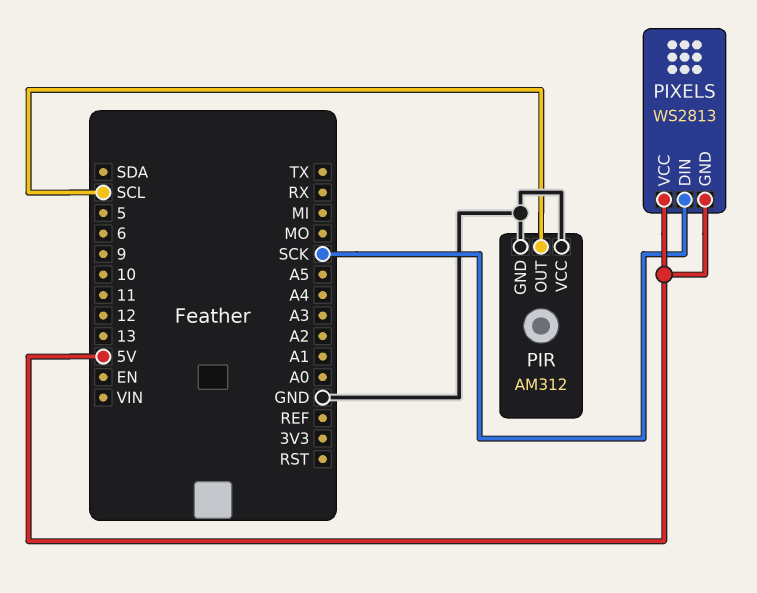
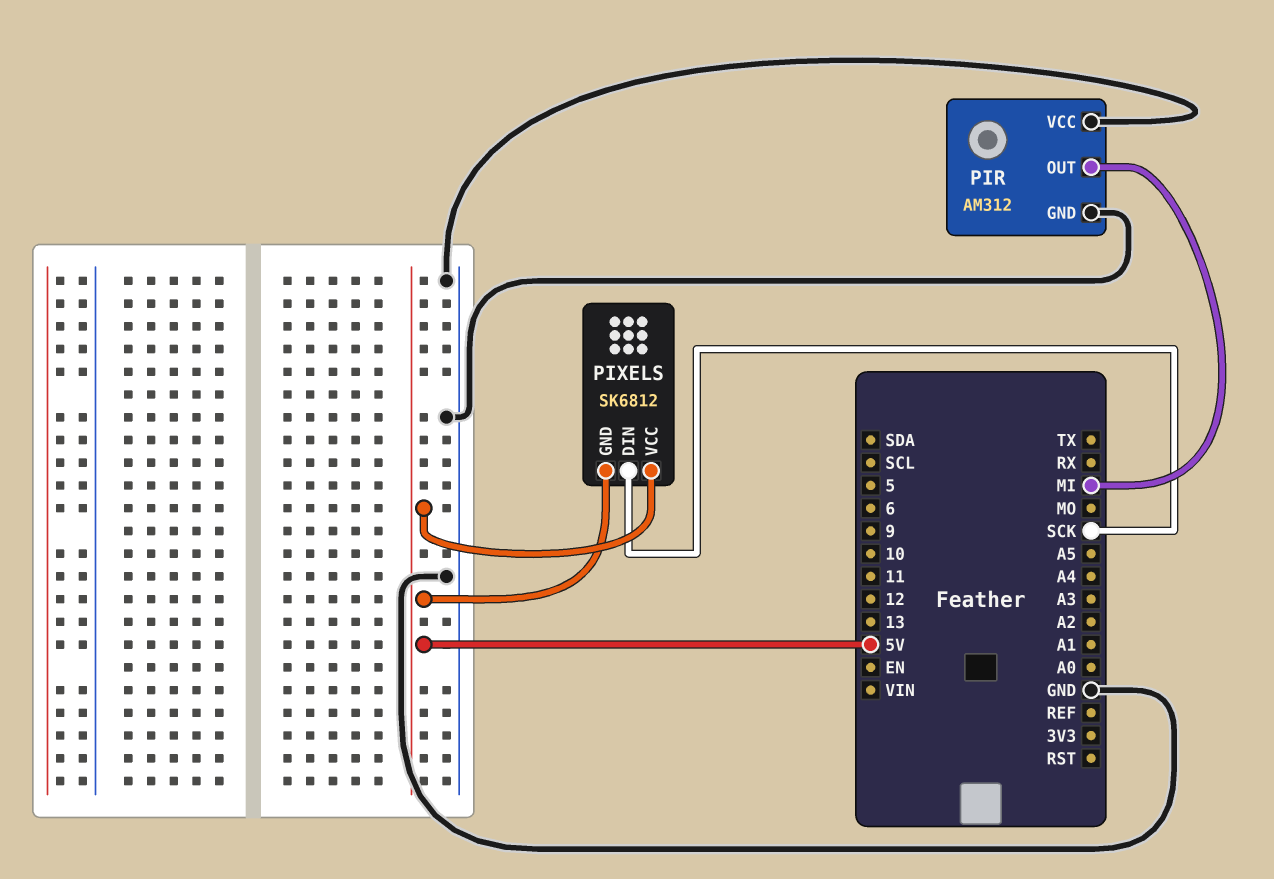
PIR pin OUT: SCL -> MI
PIXELS: WS2813 -> SK6812

